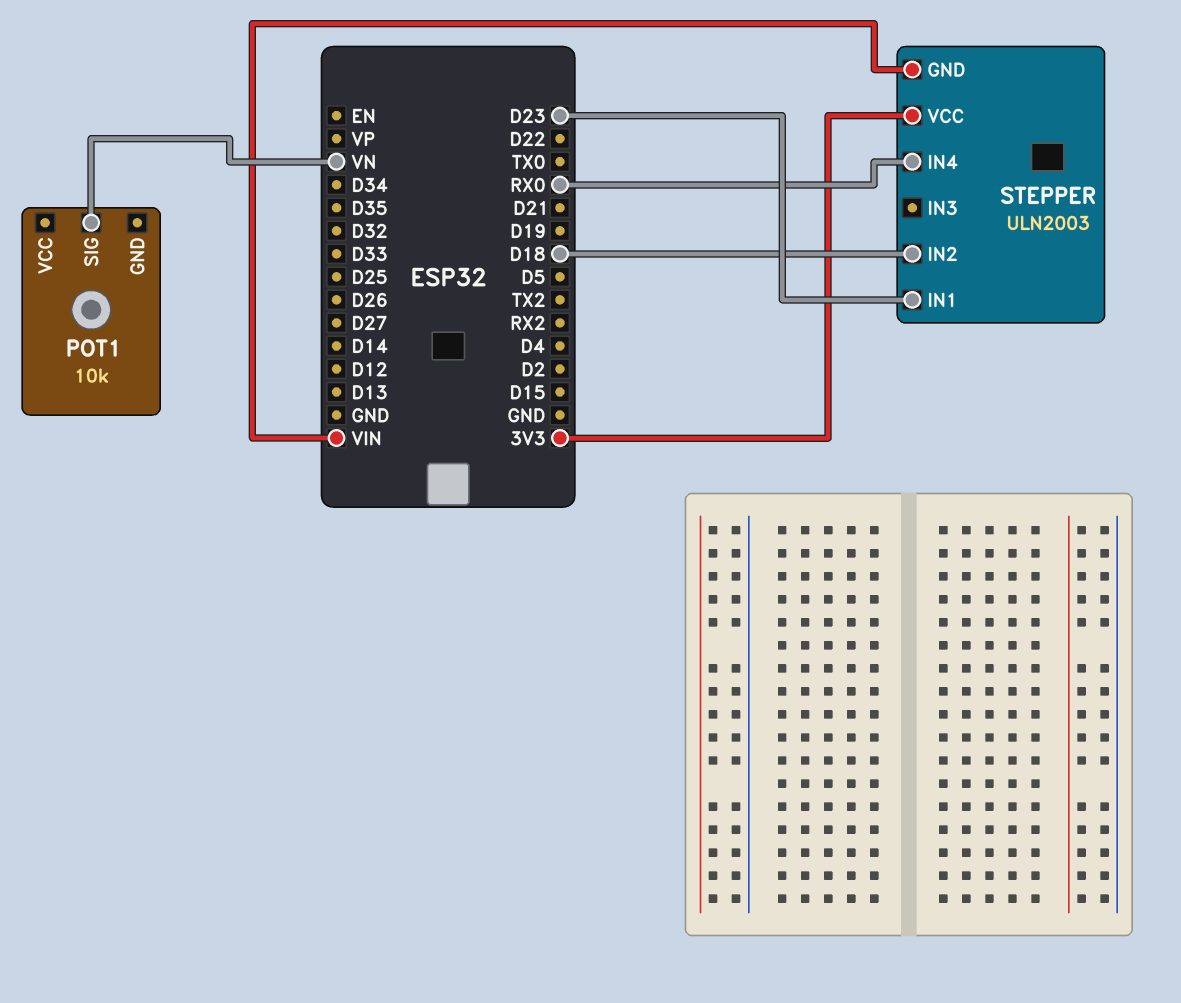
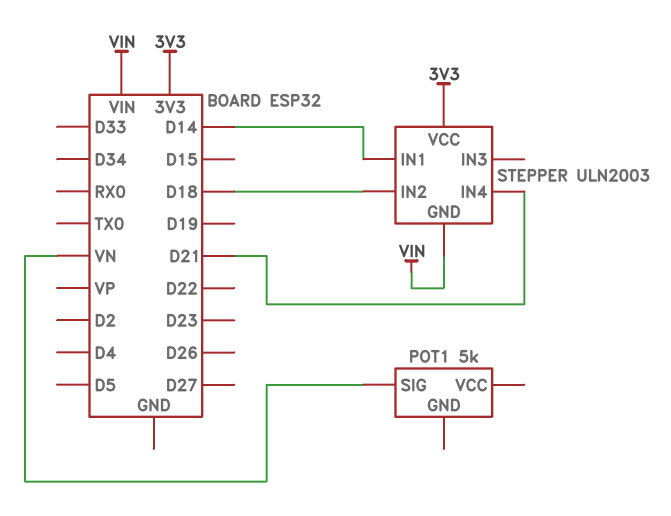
POT1: 10k -> 5k
STEPPER pin IN1: D23 -> D14
STEPPER pin IN4: RX0 -> D21

